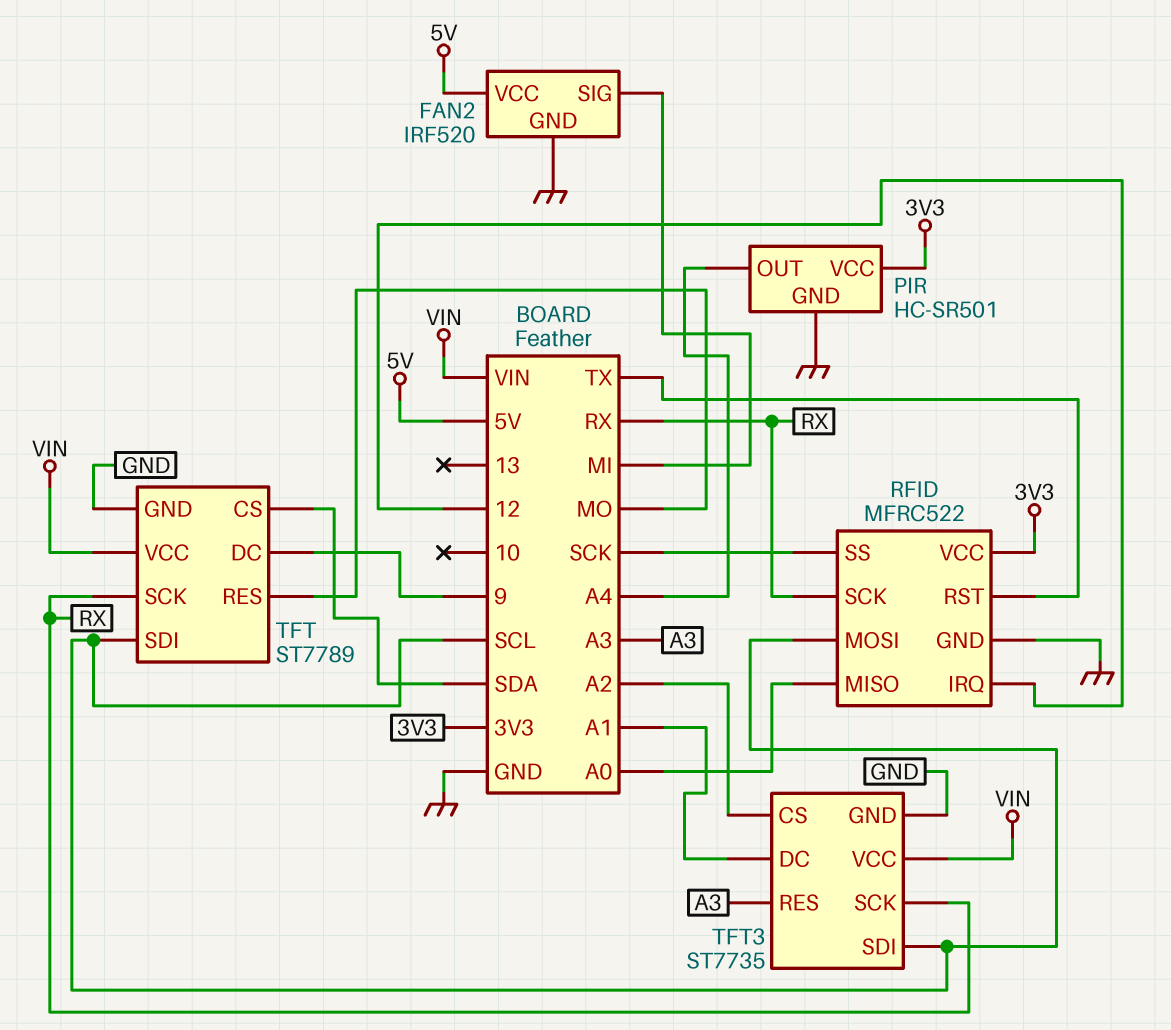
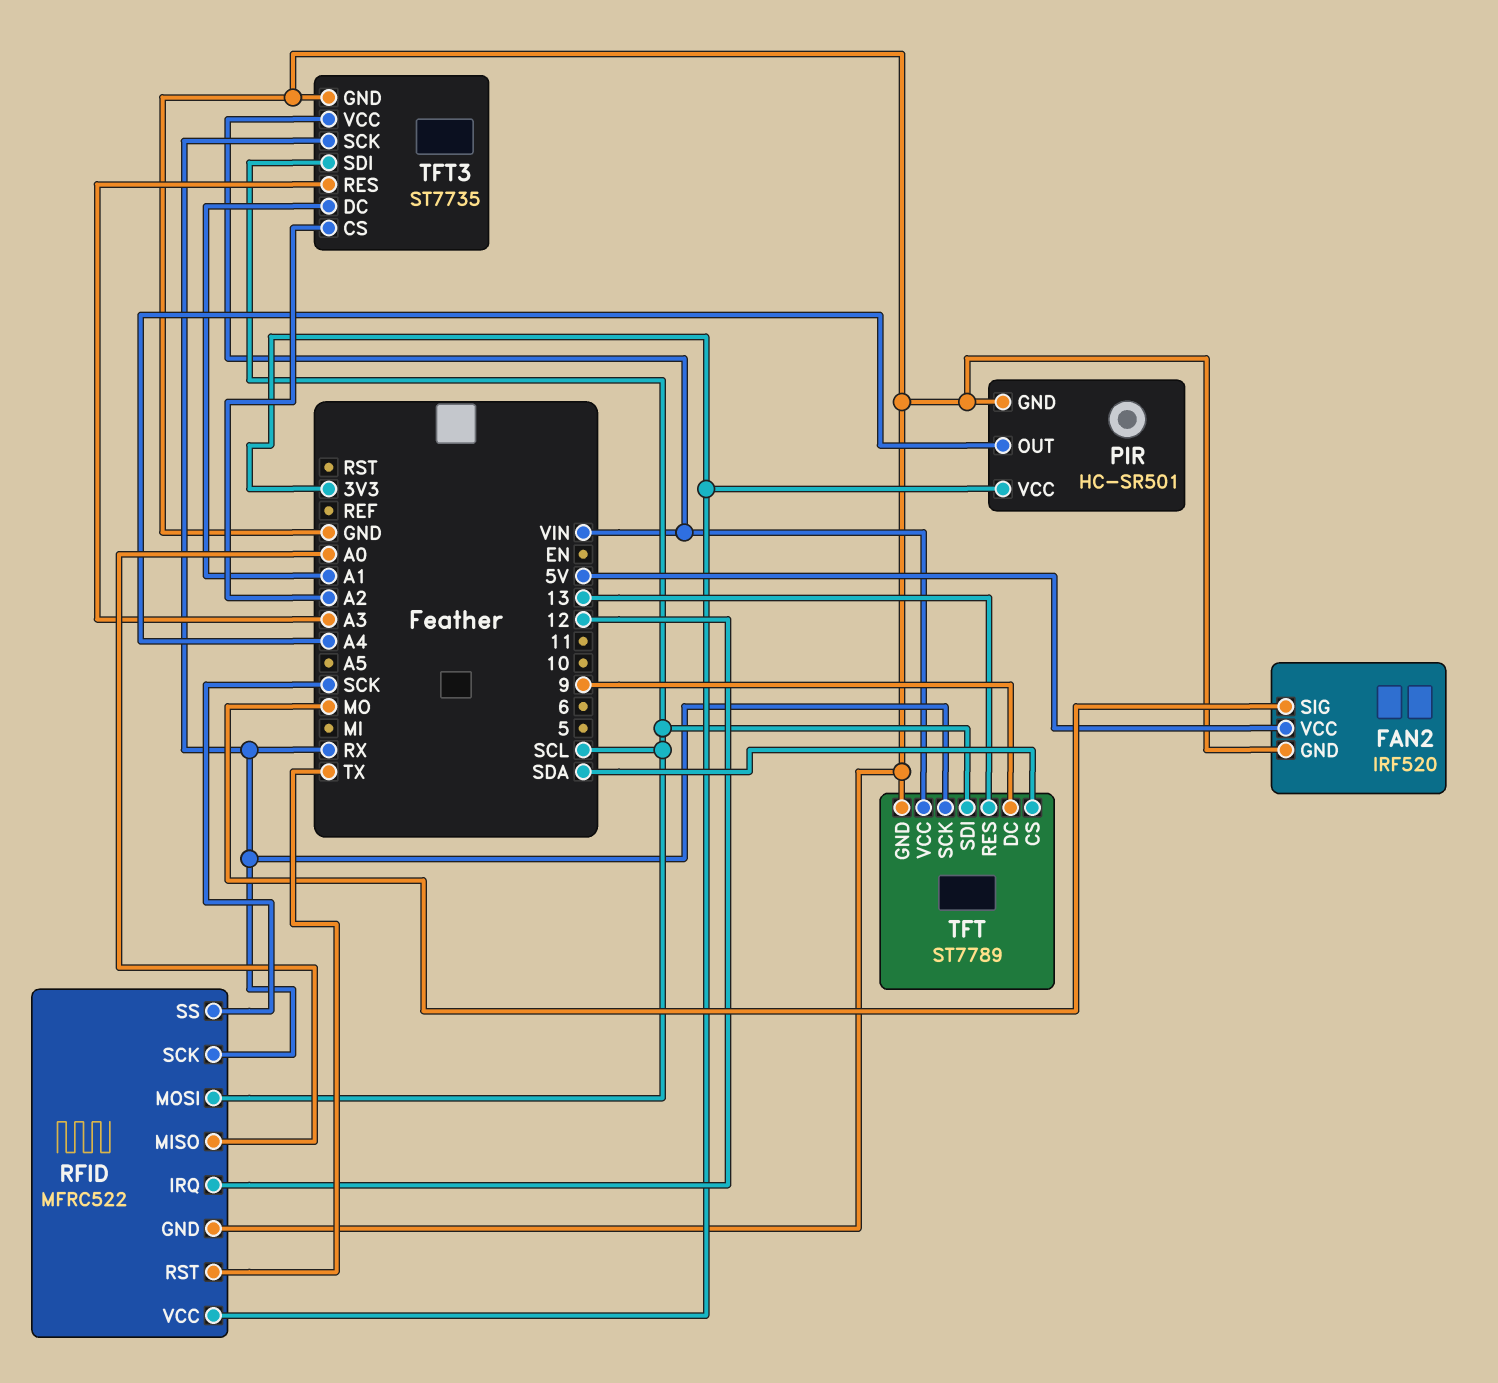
FAN2 pin SIG: MI -> MO
TFT pin RES: MO -> 13

